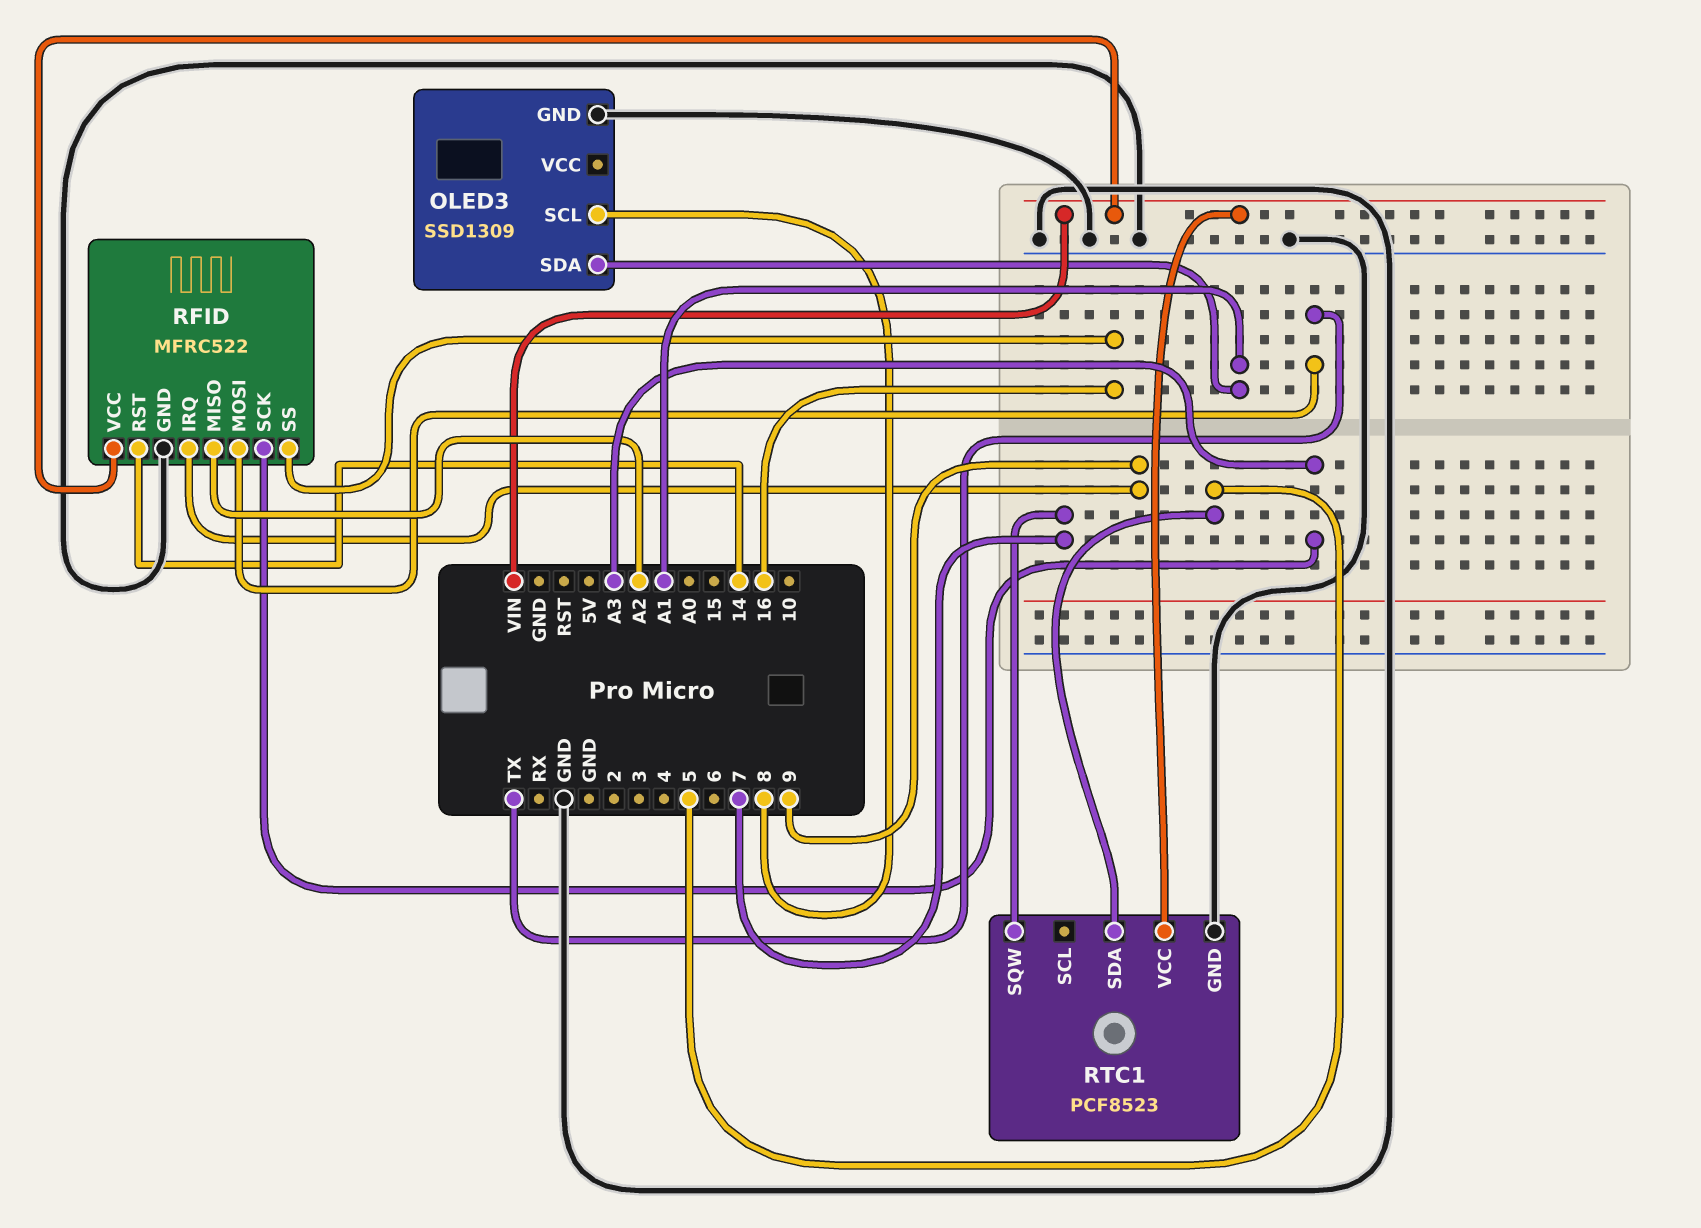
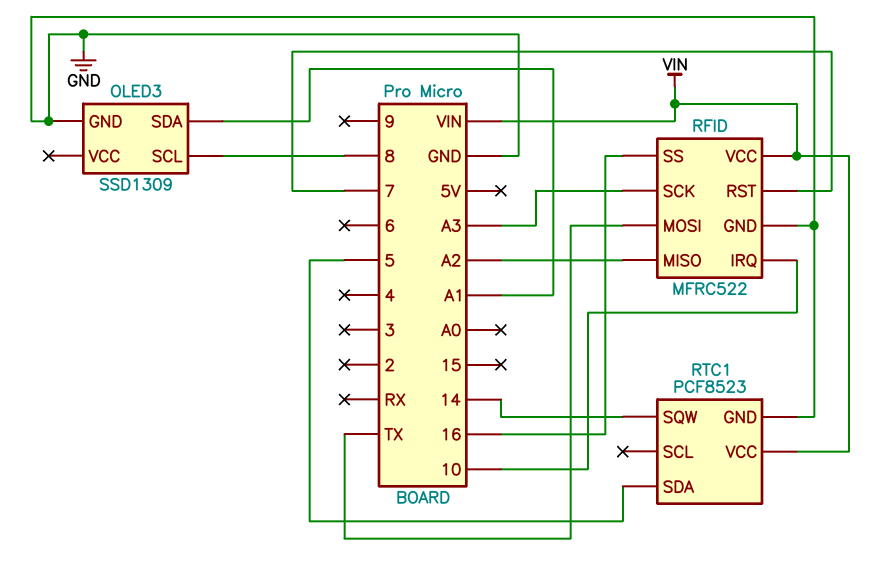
RFID pin IRQ: 9 -> 10
RFID pin RST: 14 -> 7
RTC1 pin SQW: 7 -> 14

